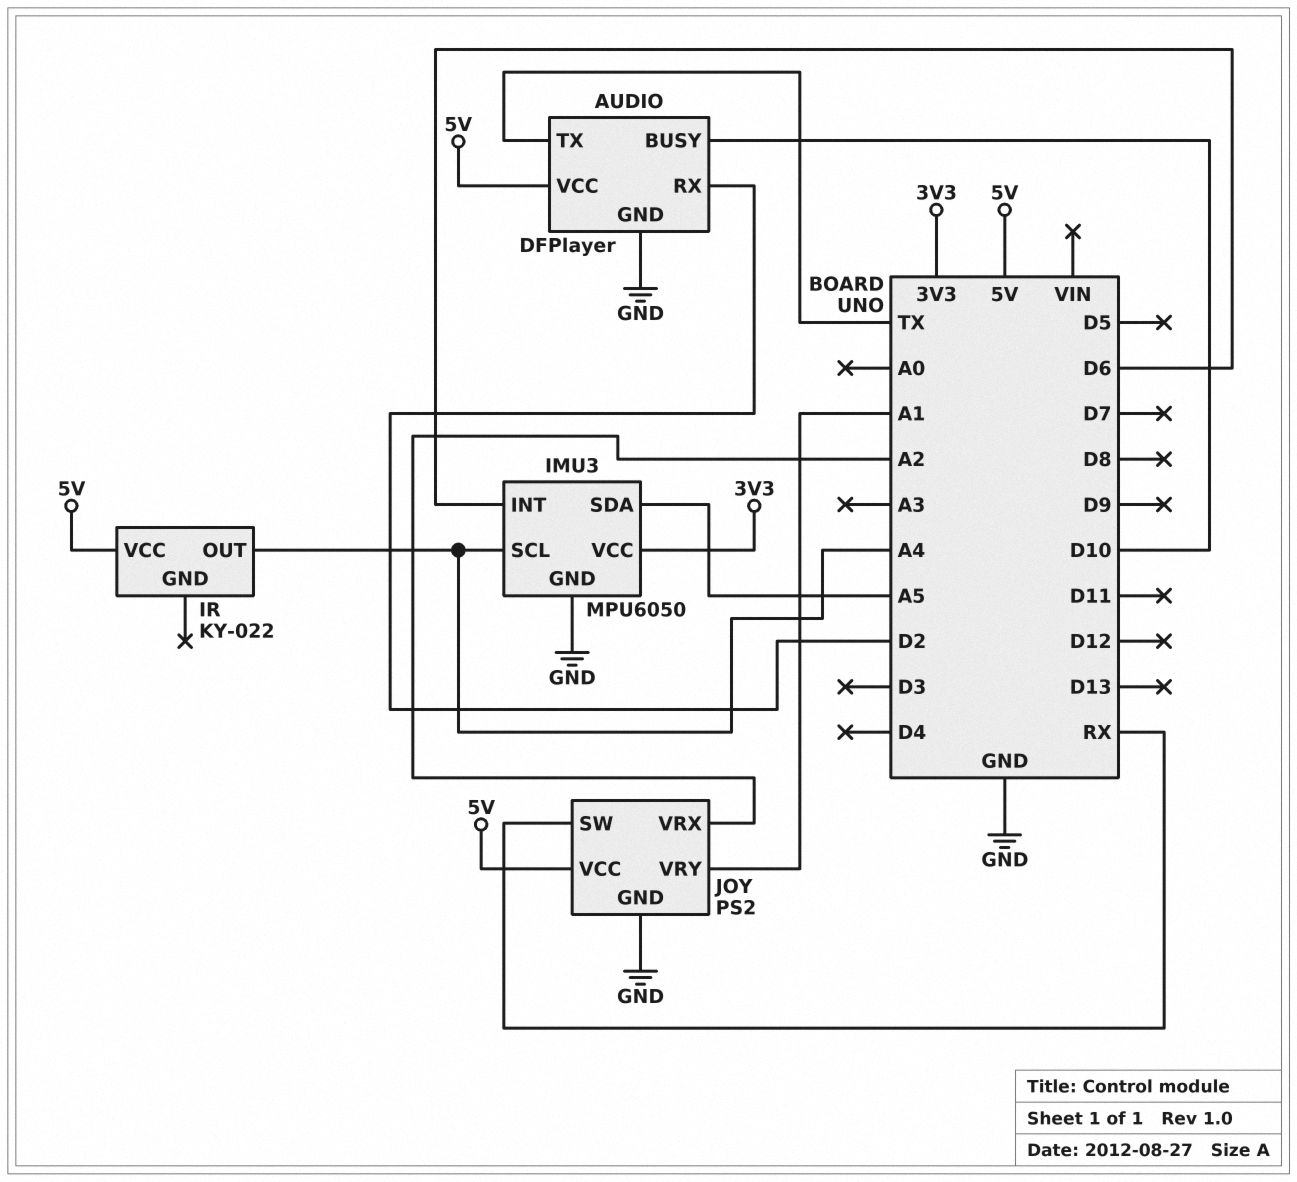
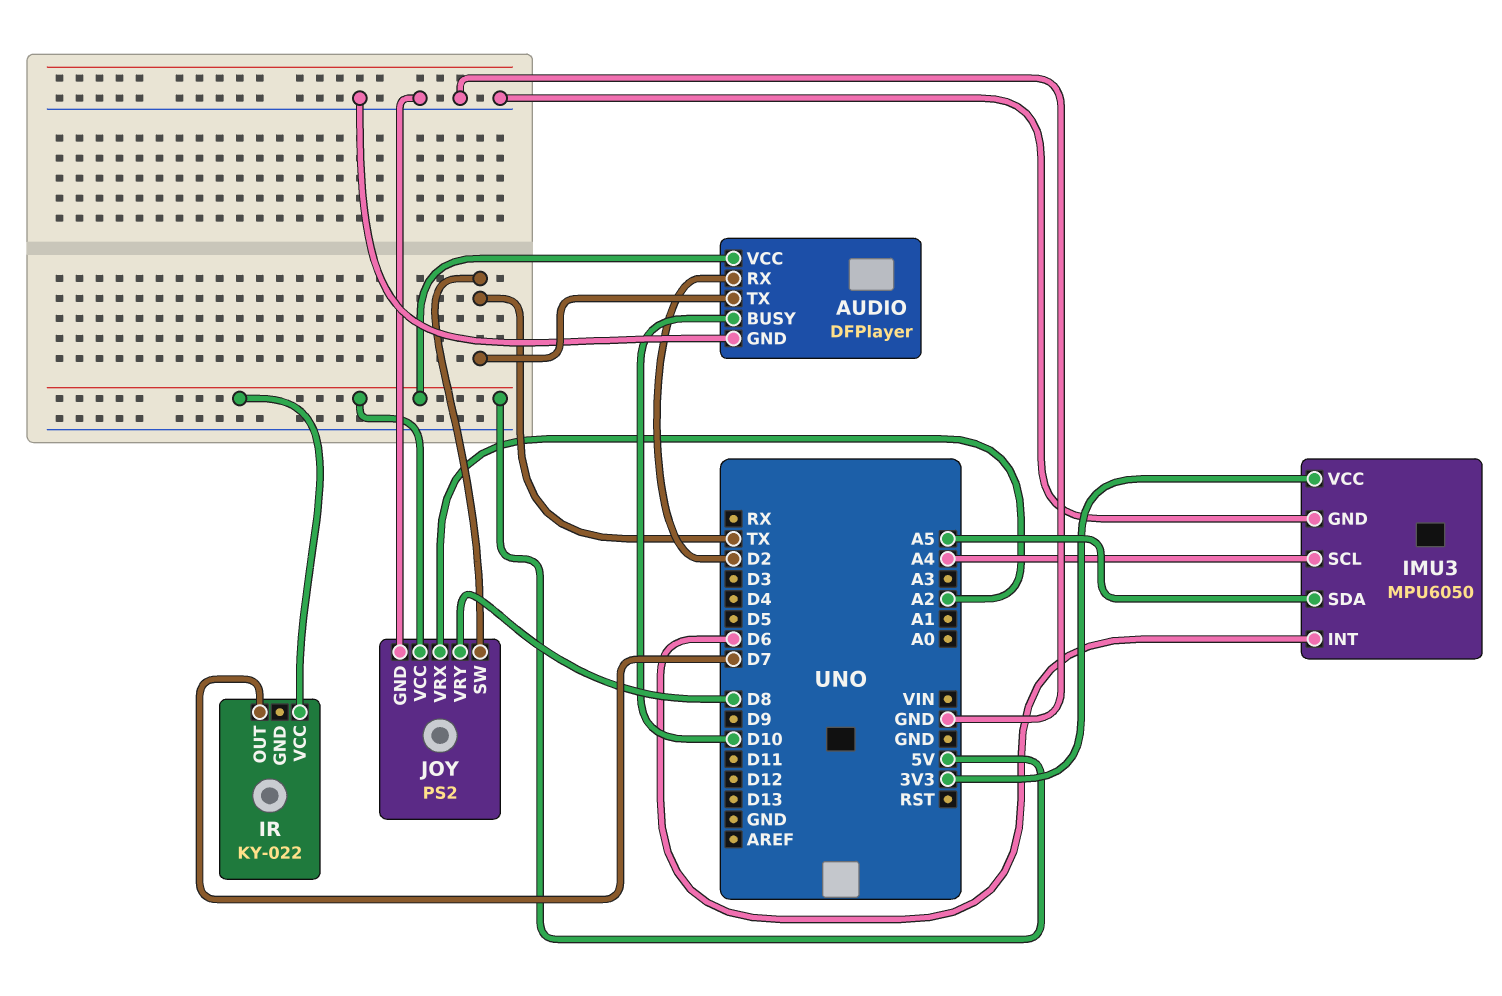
IR pin OUT: A4 -> D7
JOY pin SW: RX -> TX
JOY pin VRY: A1 -> D8

